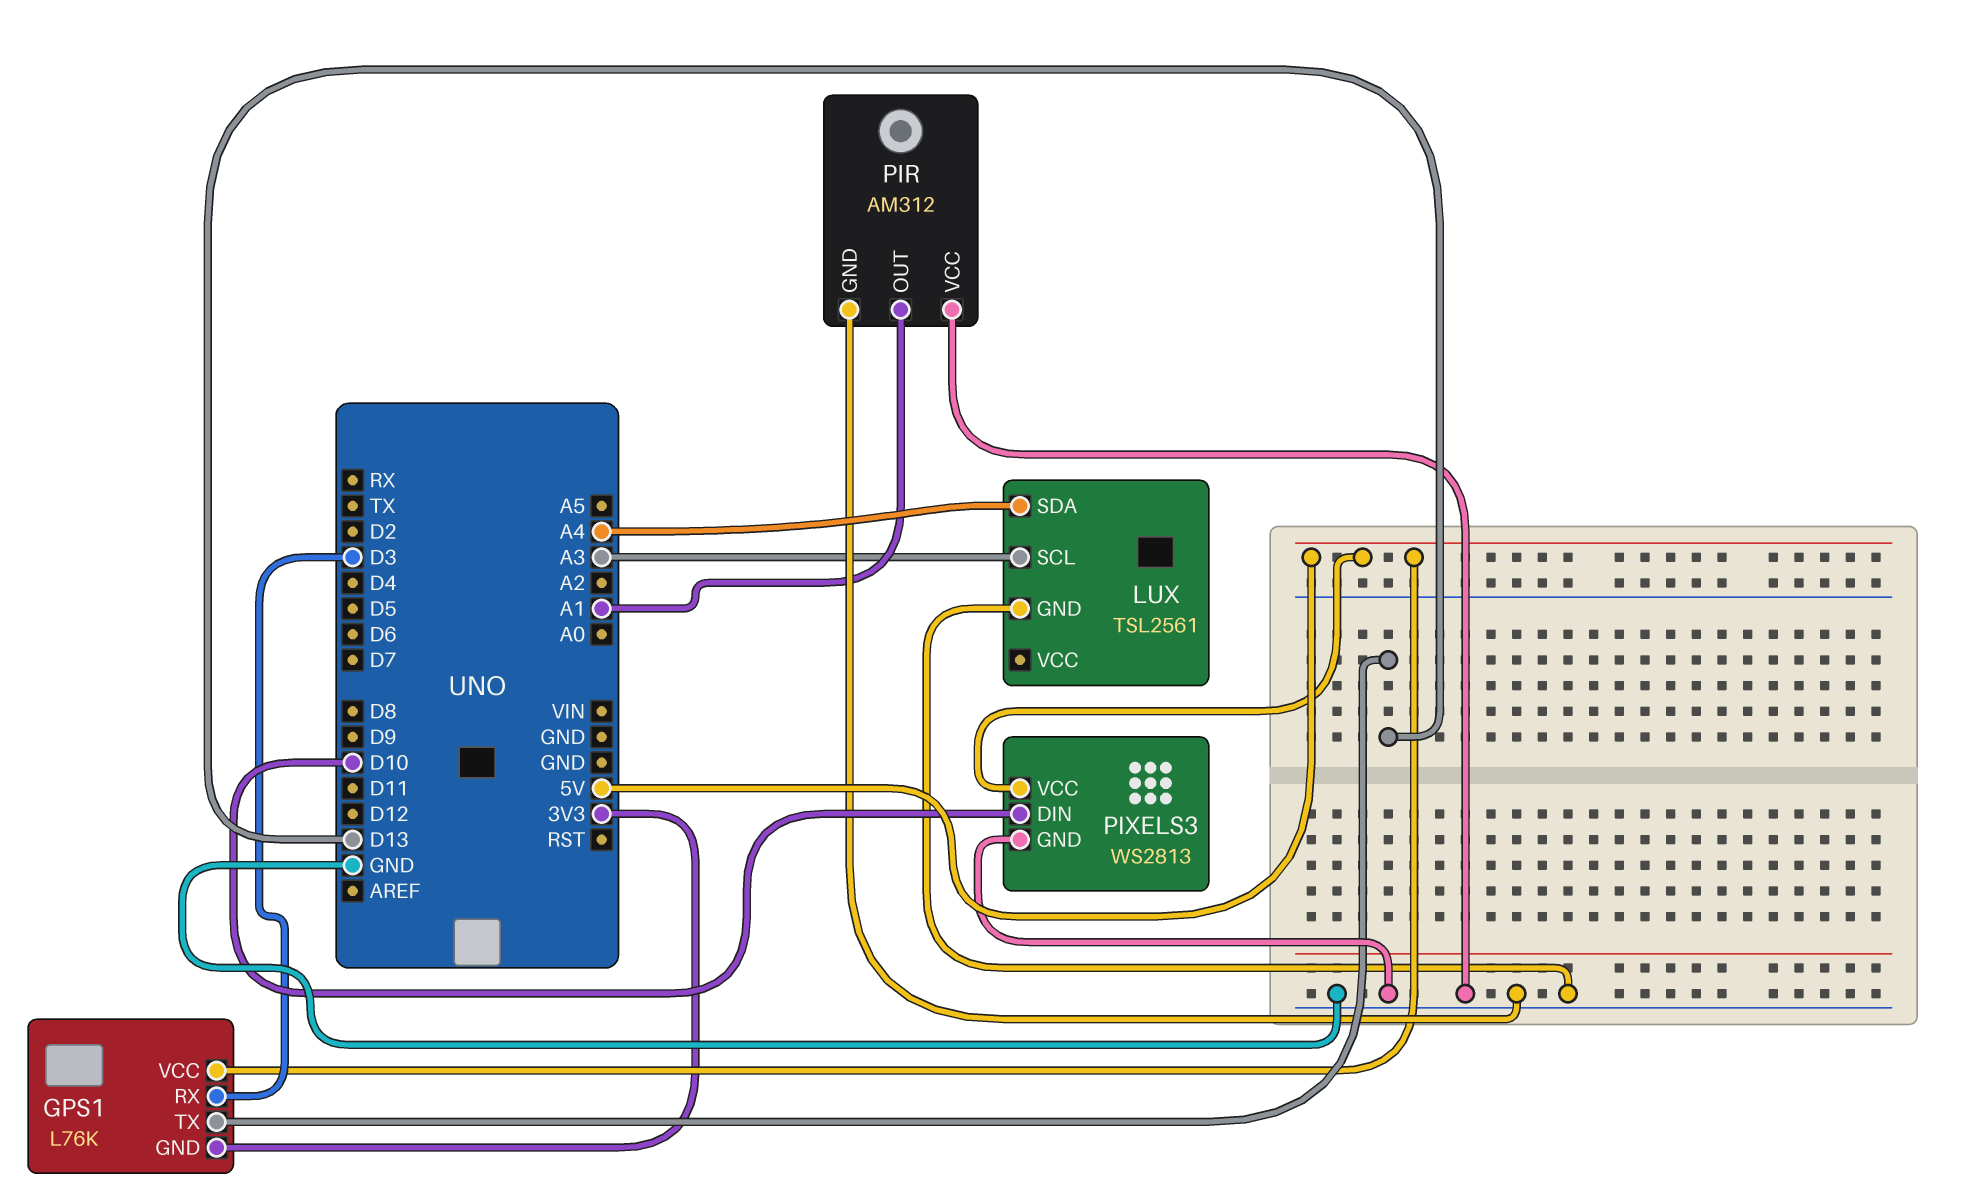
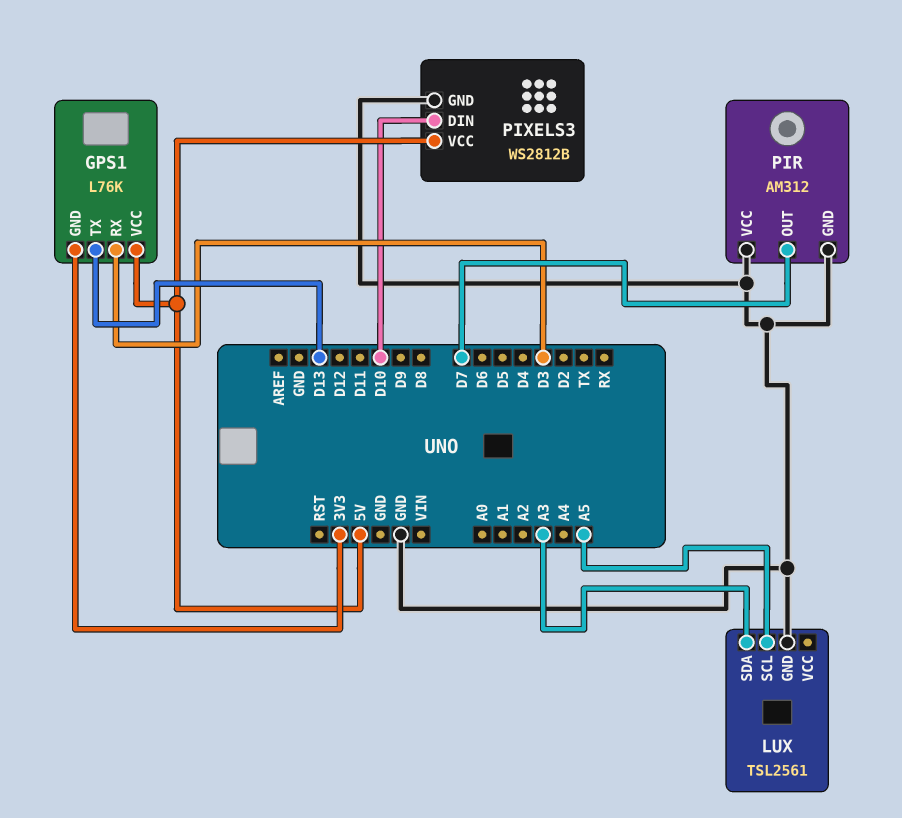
LUX pin SCL: A3 -> A5
LUX pin SDA: A4 -> A3
PIR pin OUT: A1 -> D7
PIXELS3: WS2813 -> WS2812B

